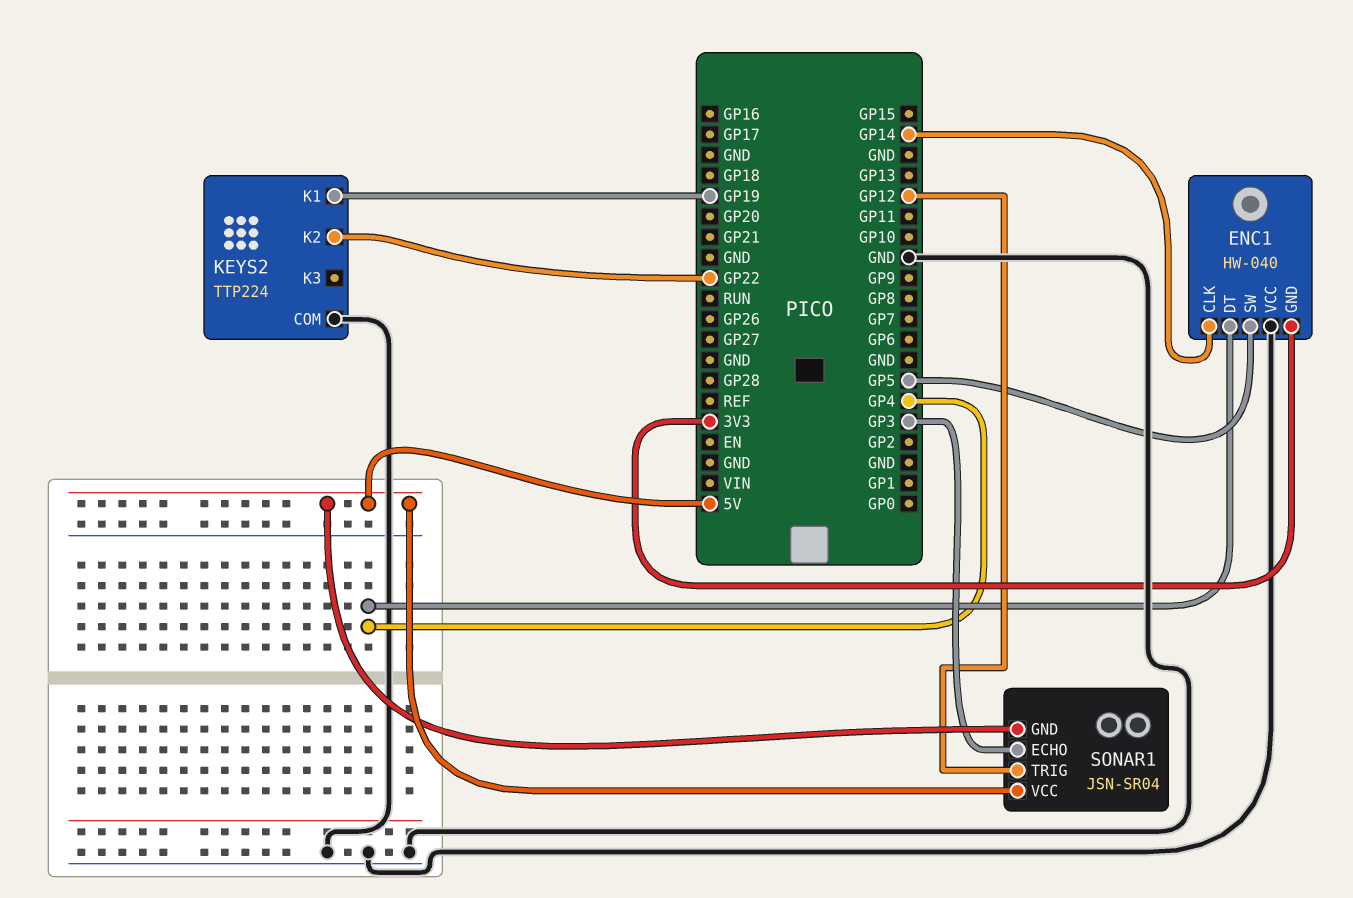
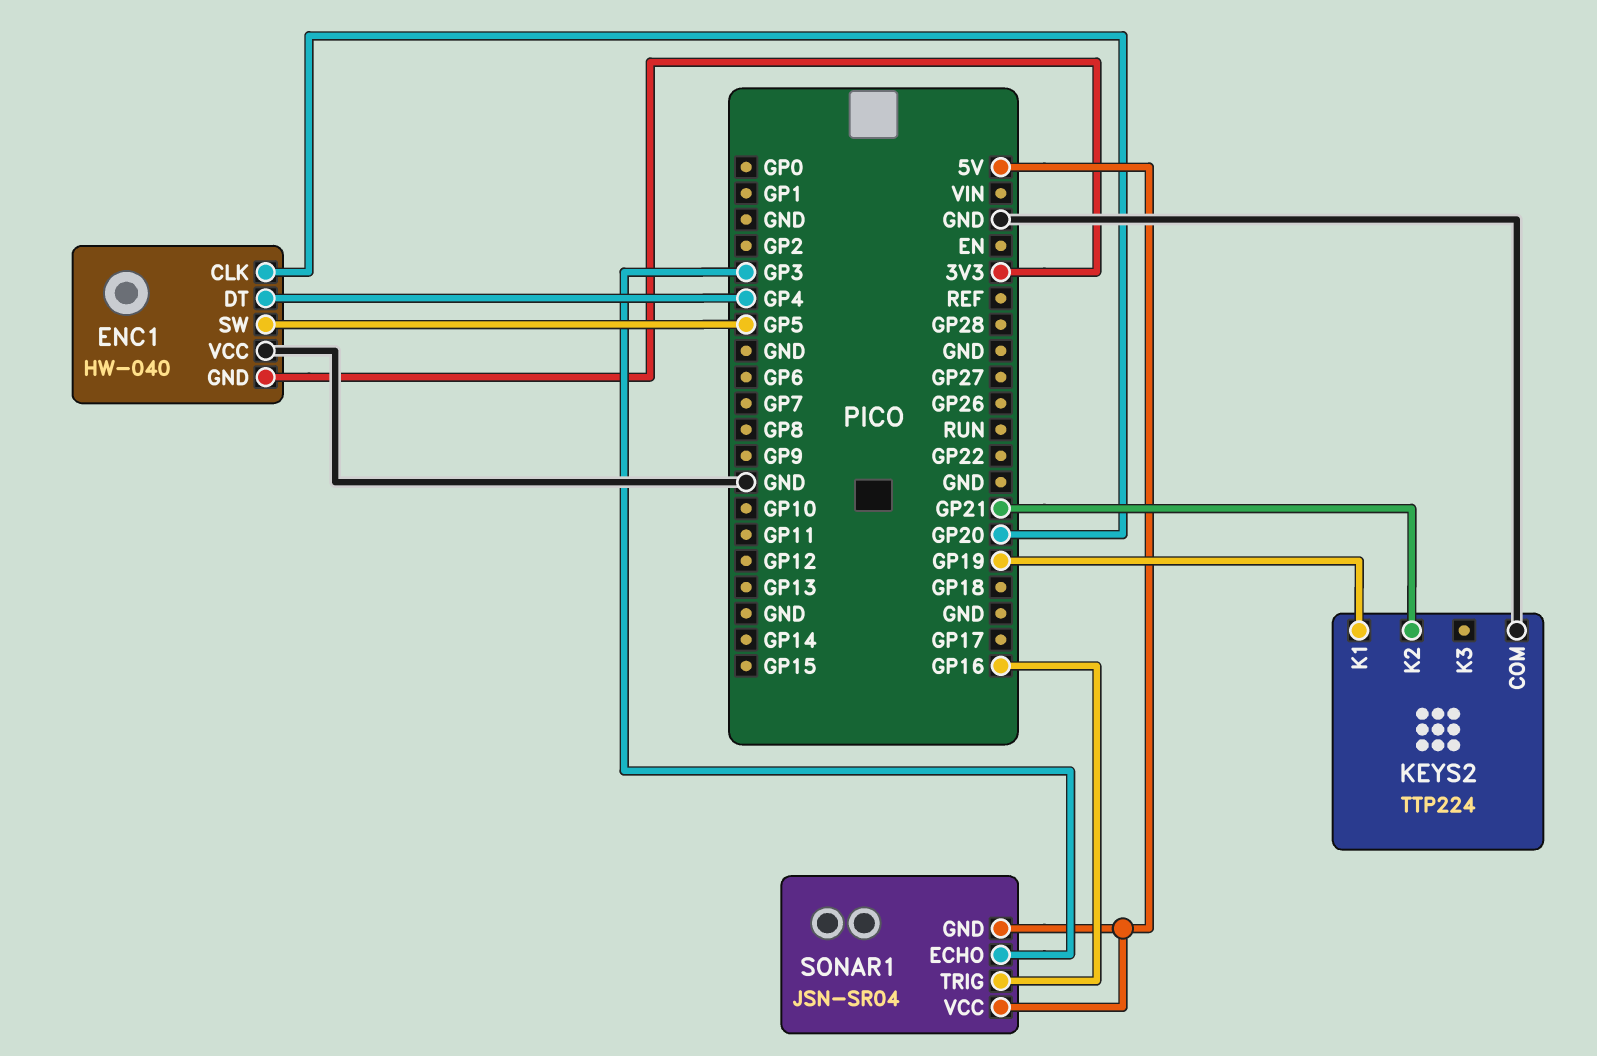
ENC1 pin CLK: GP14 -> GP20
KEYS2 pin K2: GP22 -> GP21
SONAR1 pin TRIG: GP12 -> GP16

